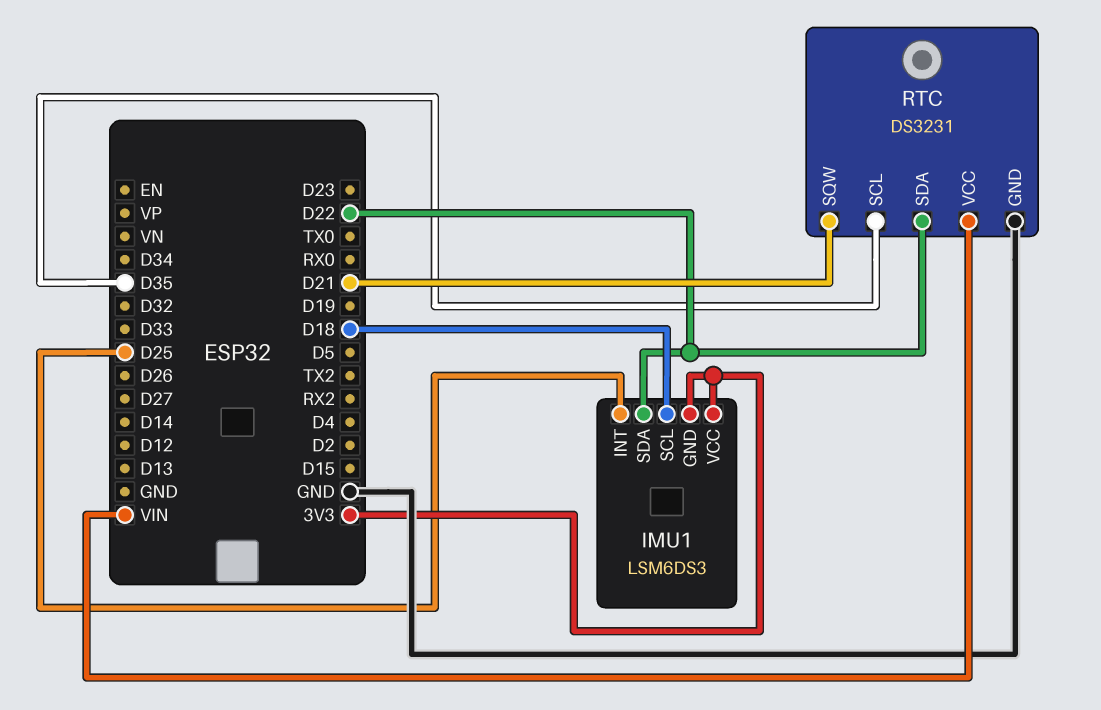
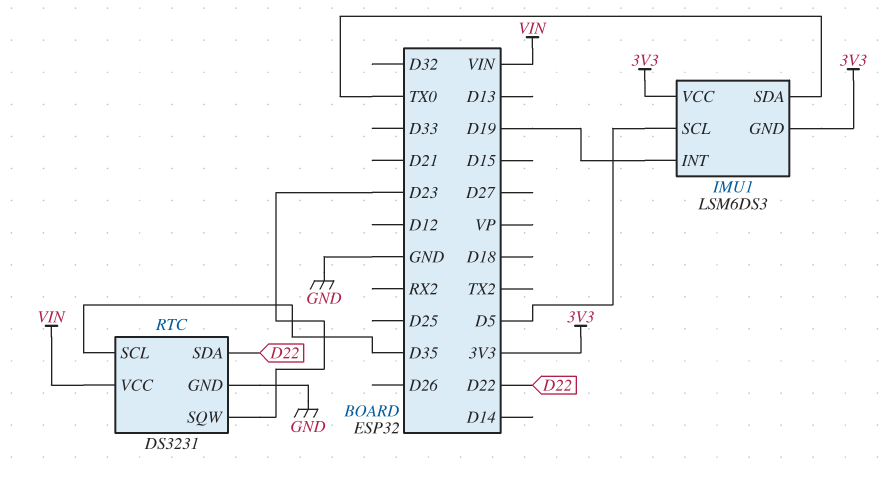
IMU1 pin INT: D25 -> D19
IMU1 pin SCL: D18 -> D5
IMU1 pin SDA: D22 -> TX0
RTC pin SQW: D21 -> D23

